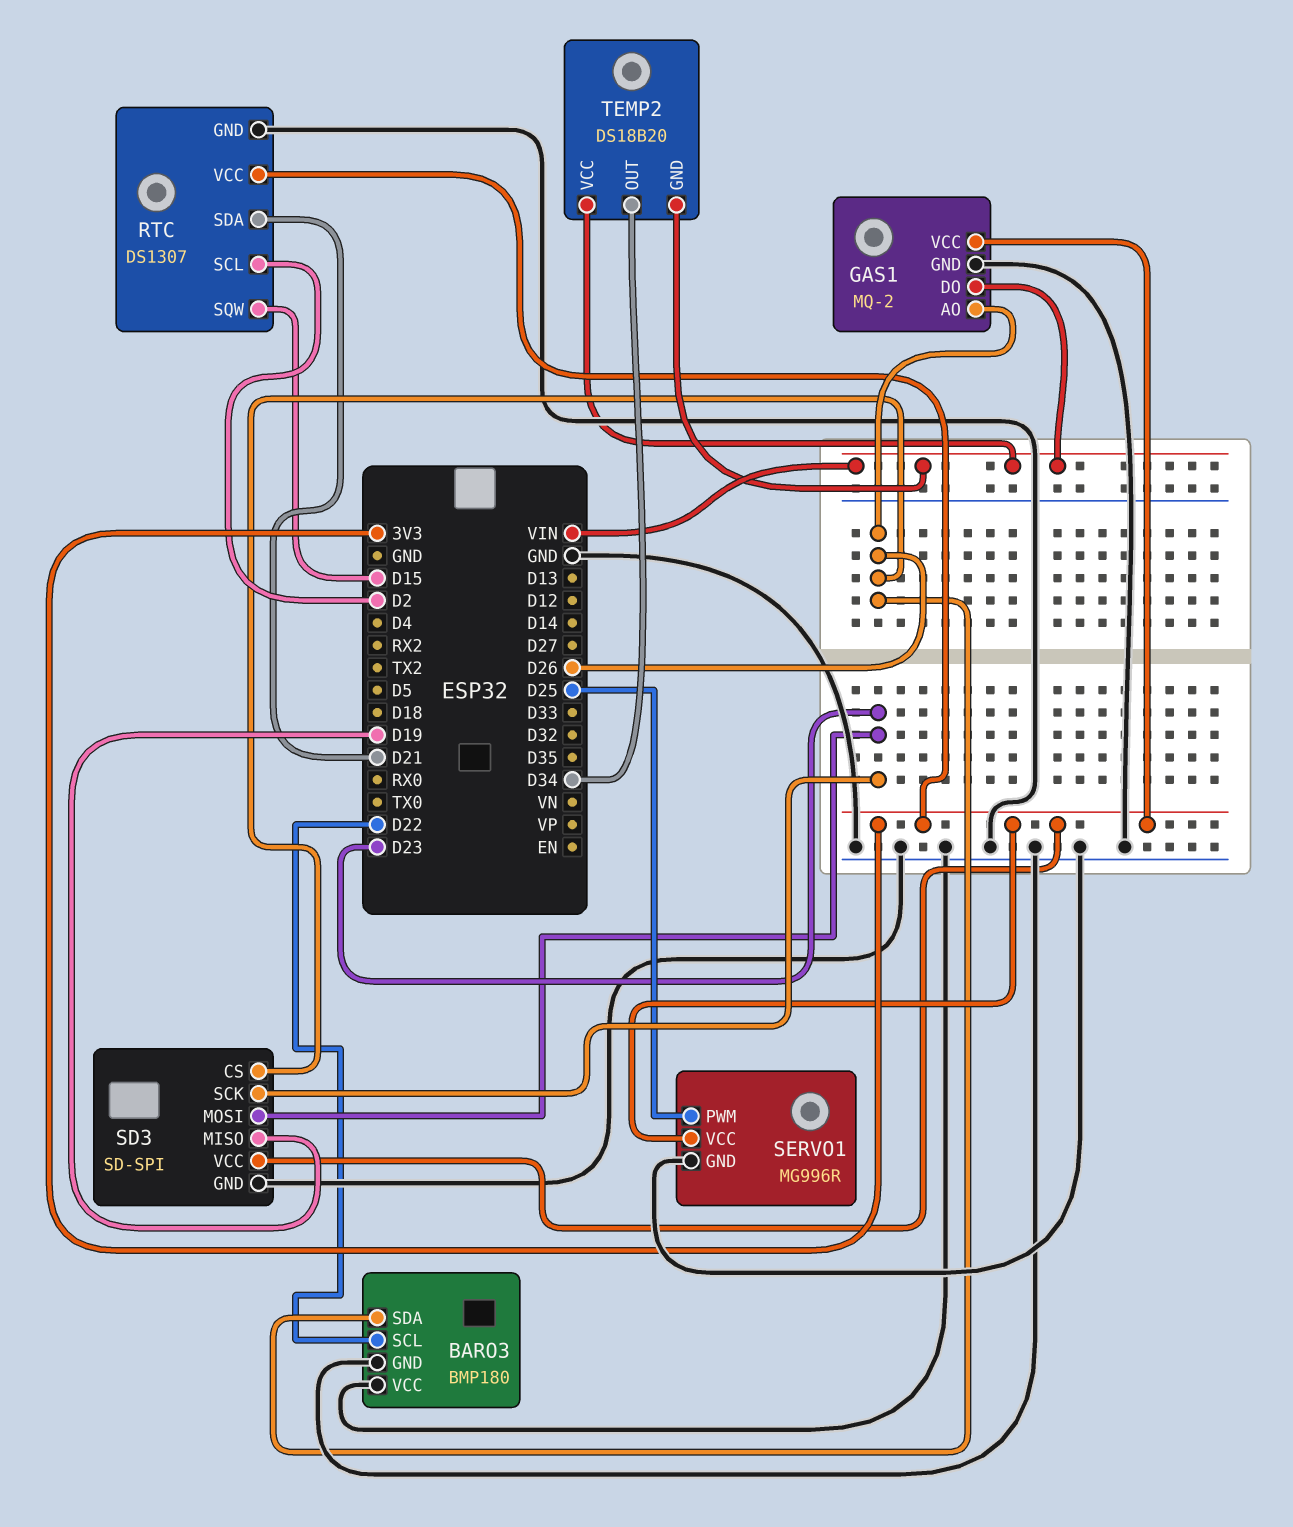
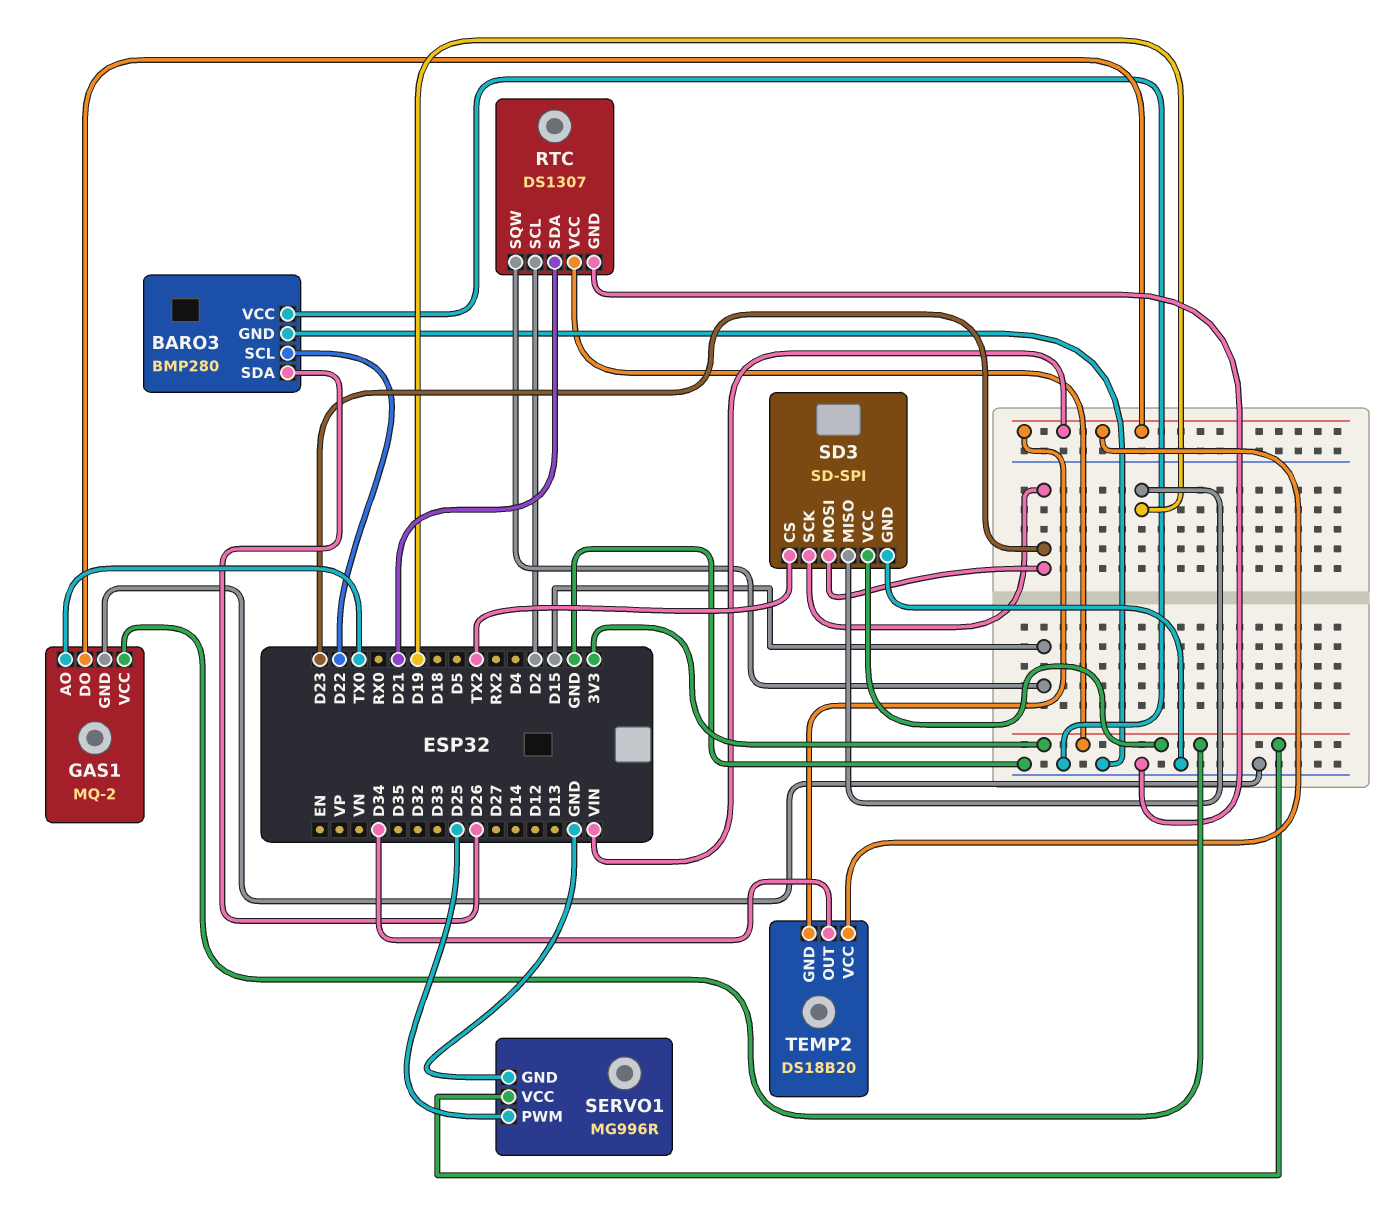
BARO3: BMP180 -> BMP280
GAS1 pin AO: D26 -> TX0
SD3 pin CS: D26 -> TX2

